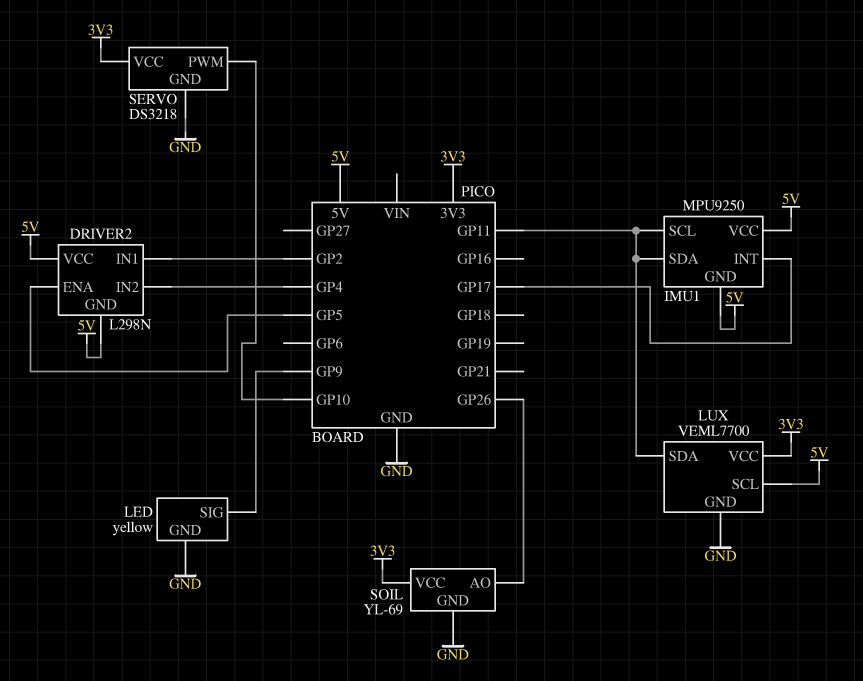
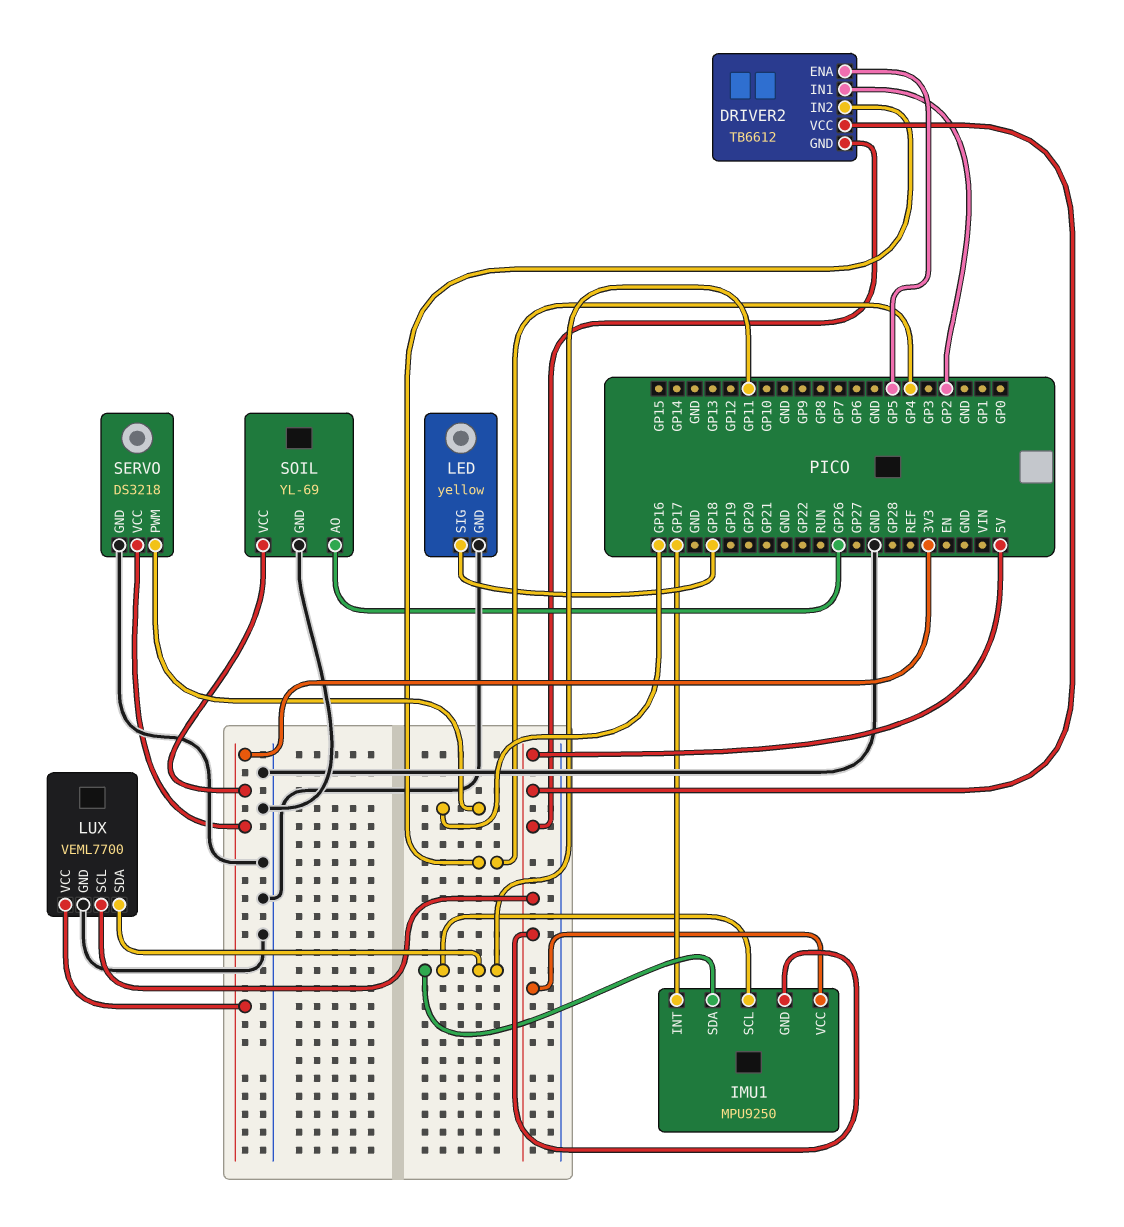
DRIVER2: L298N -> TB6612
LED pin SIG: GP9 -> GP18
SERVO pin PWM: GP10 -> GP16

